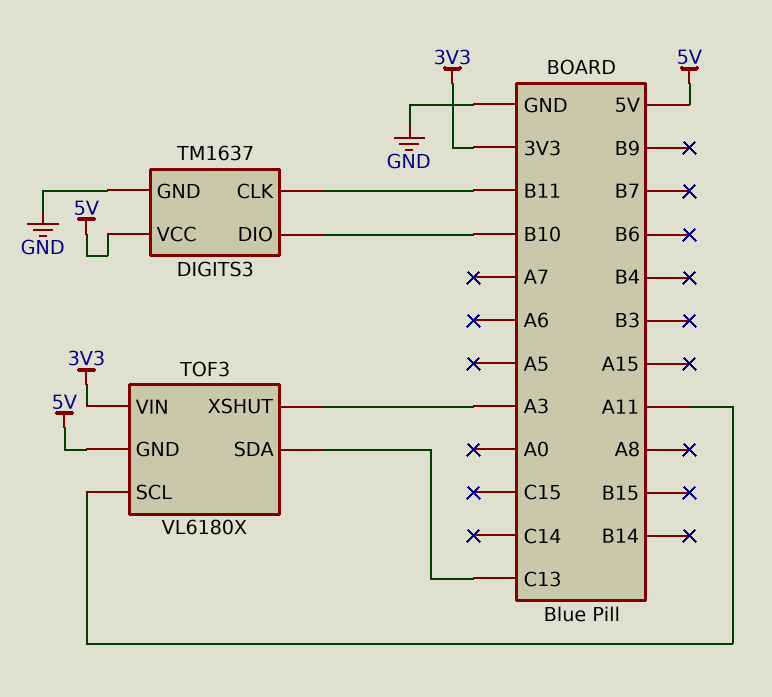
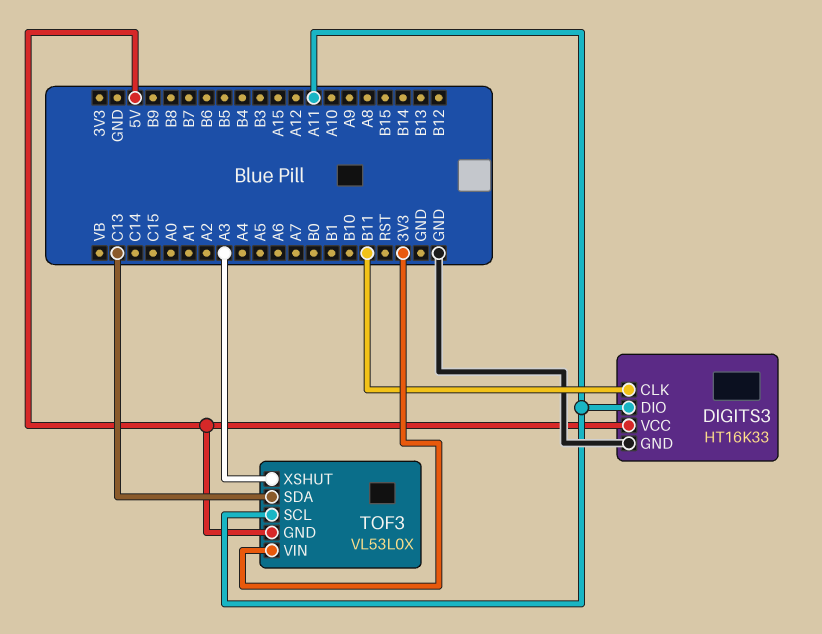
DIGITS3: TM1637 -> HT16K33
DIGITS3 pin DIO: B10 -> A11
TOF3: VL6180X -> VL53L0X

